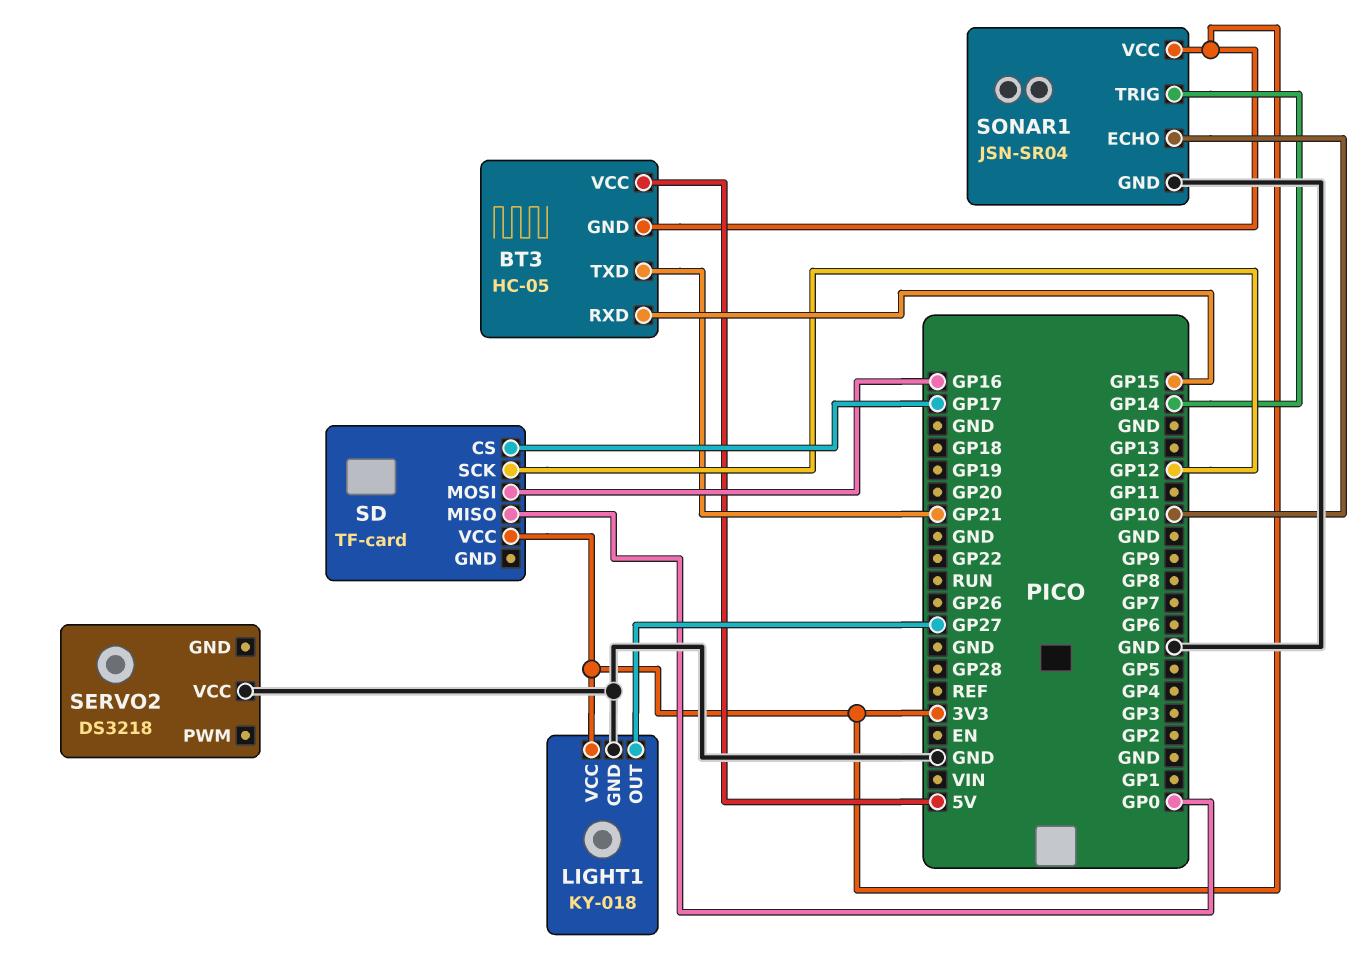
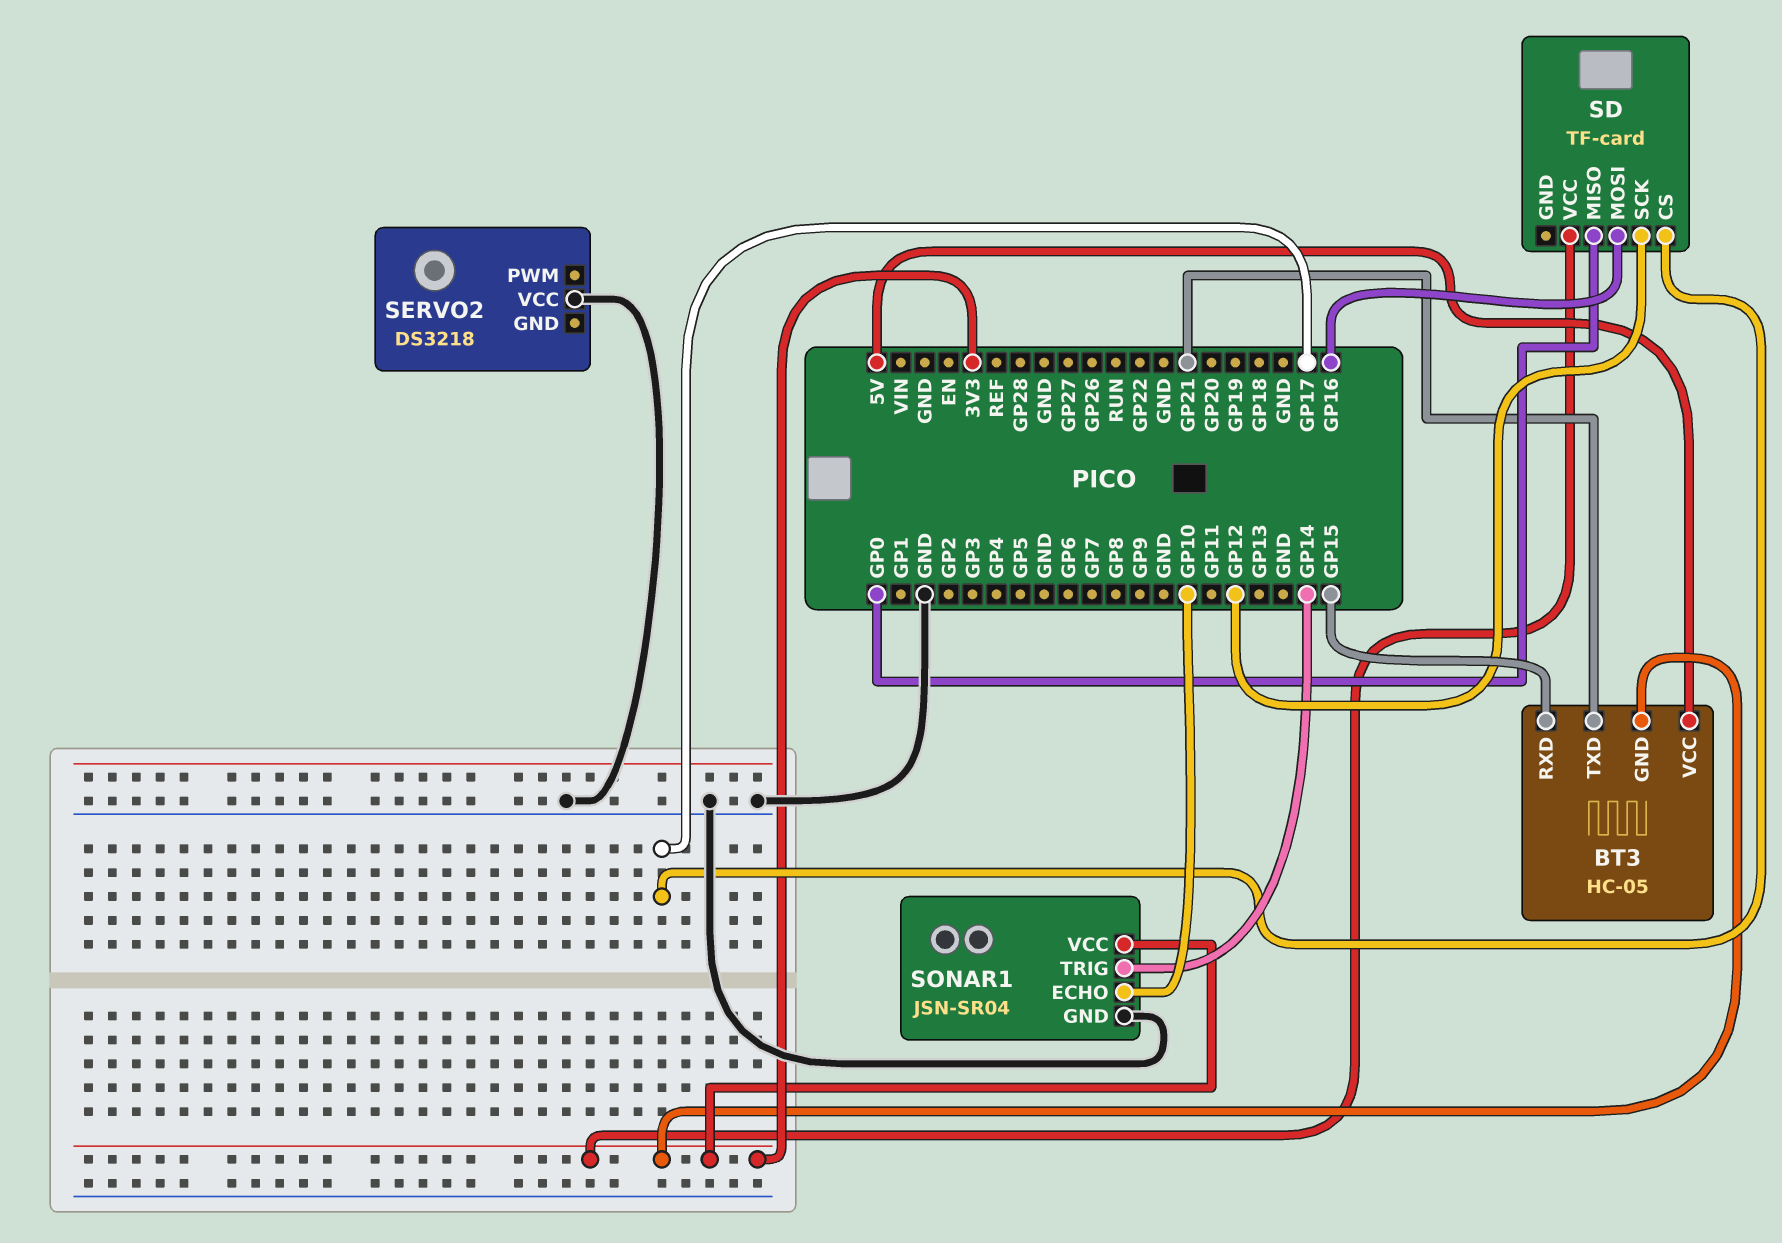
LIGHT1: KY-018 -> none
LIGHT1 pin GND: GND -> none
LIGHT1 pin OUT: GP27 -> none
LIGHT1 pin VCC: 3V3 -> none

